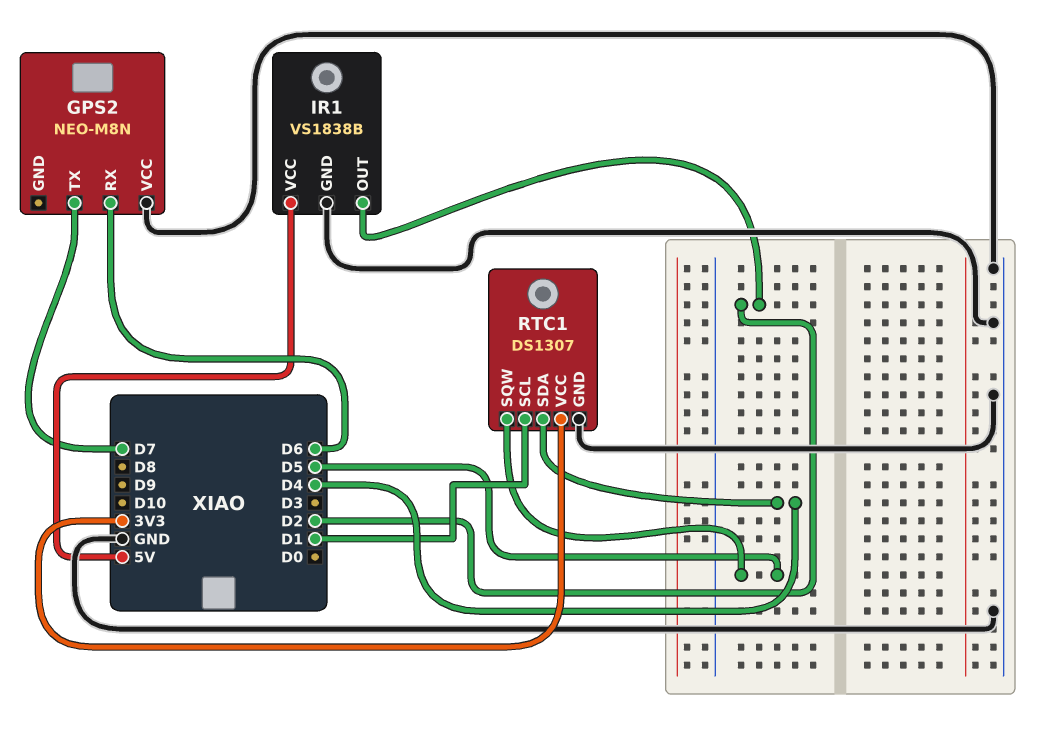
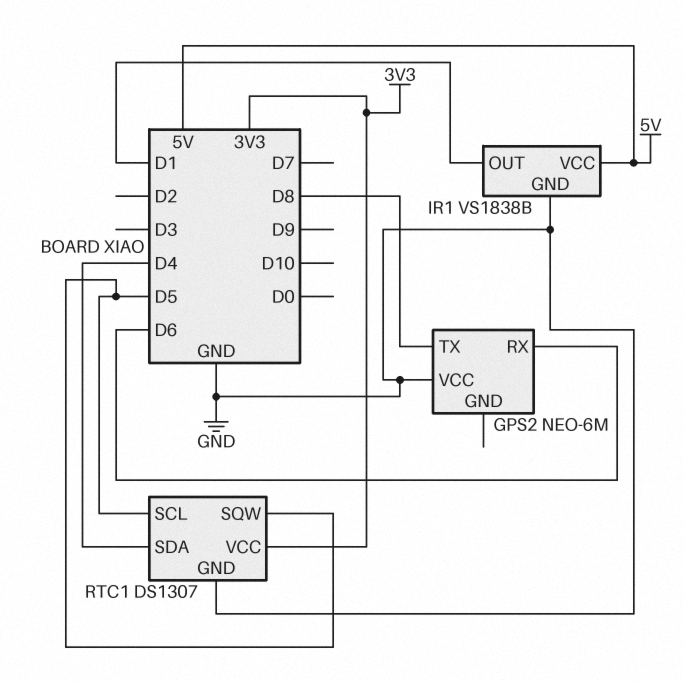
GPS2: NEO-M8N -> NEO-6M
GPS2 pin TX: D7 -> D8
IR1 pin OUT: D2 -> D1
RTC1 pin SCL: D1 -> D5

